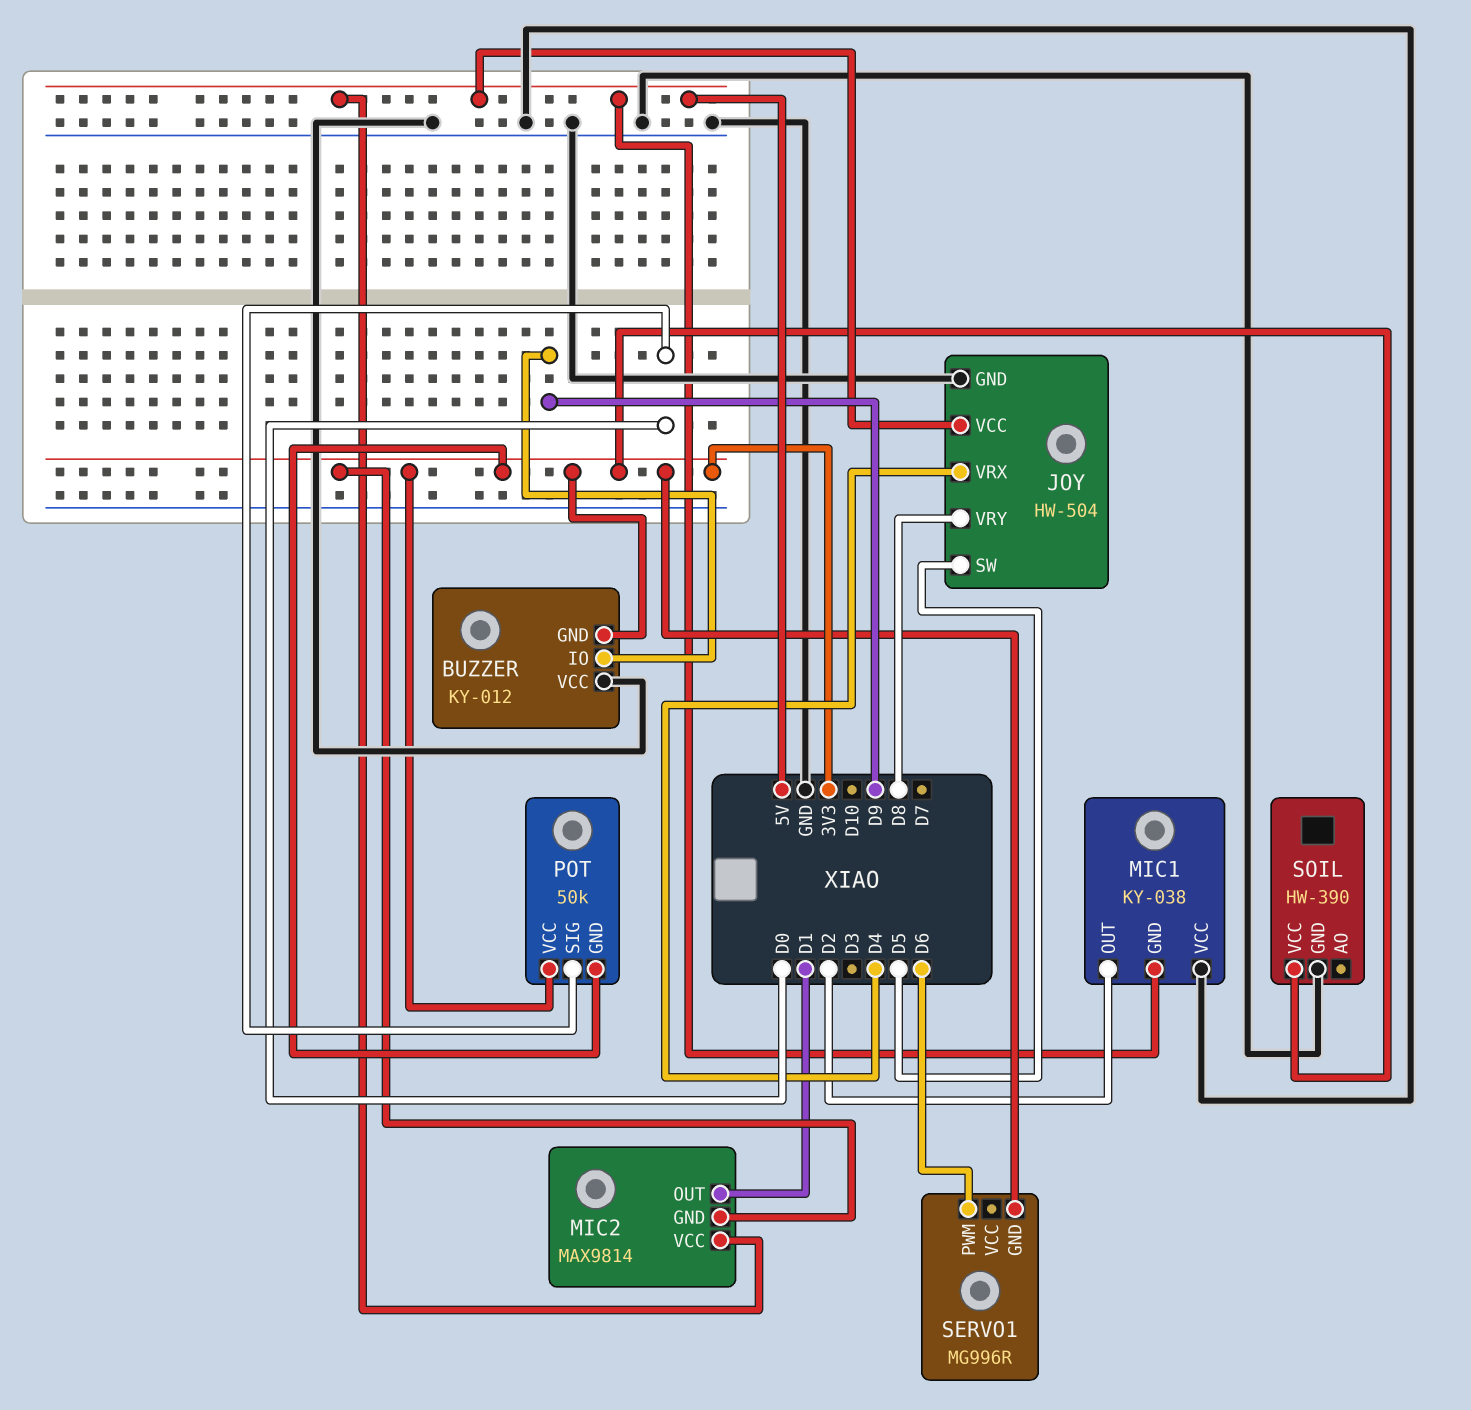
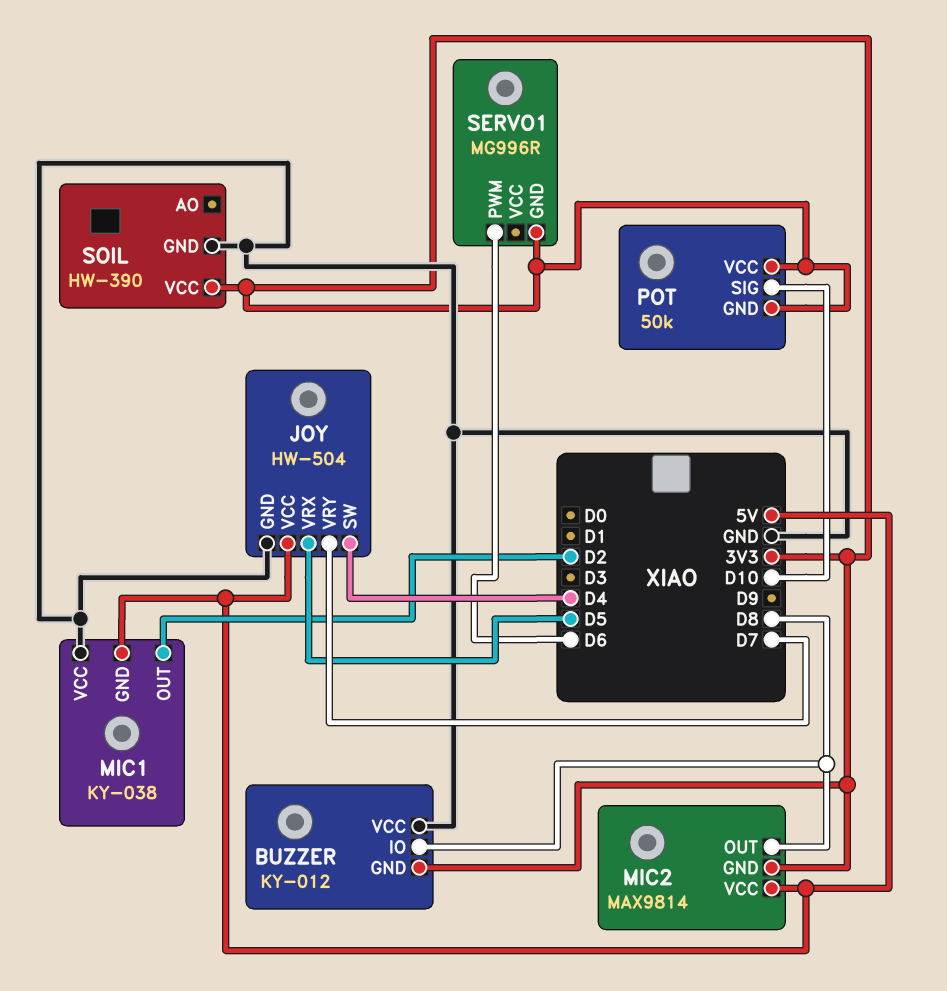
BUZZER pin IO: D9 -> D8
JOY pin SW: D5 -> D4
JOY pin VRX: D4 -> D5
JOY pin VRY: D8 -> D7
MIC2 pin OUT: D1 -> D8
POT pin SIG: D0 -> D10

